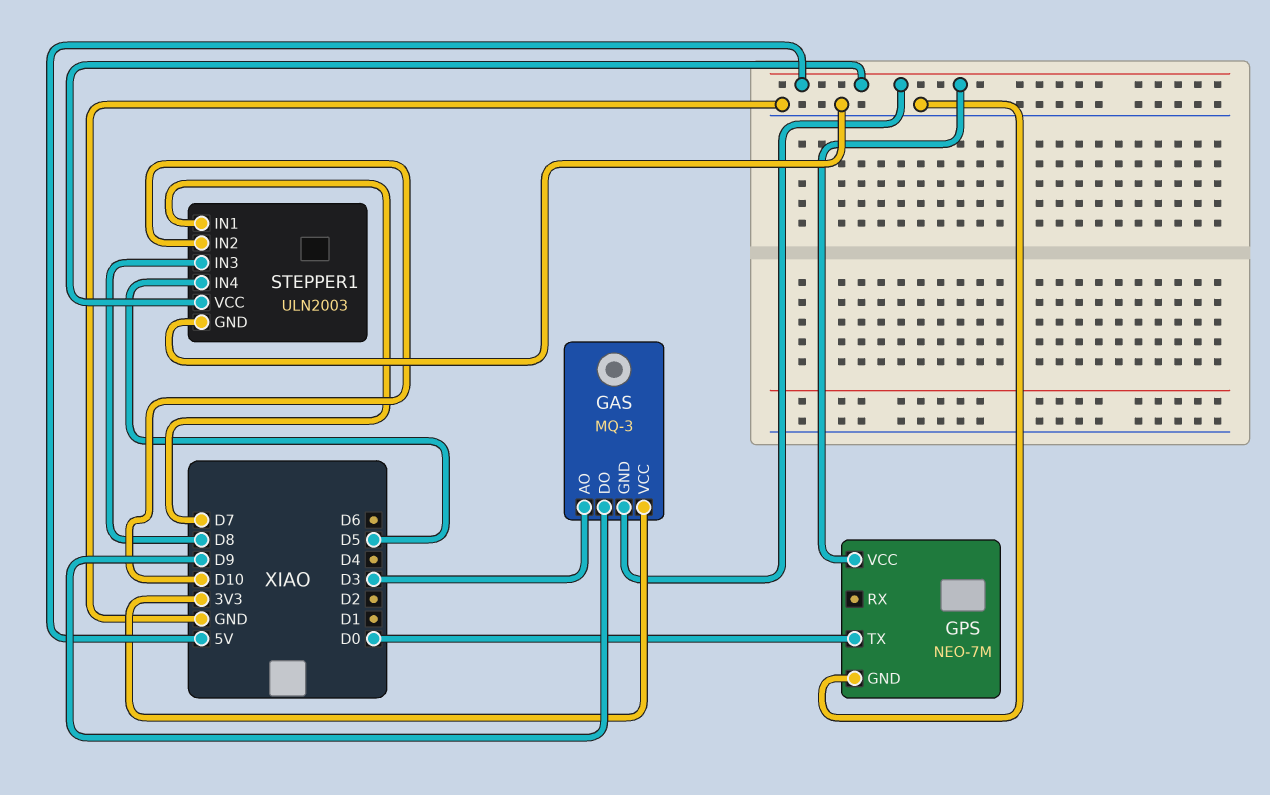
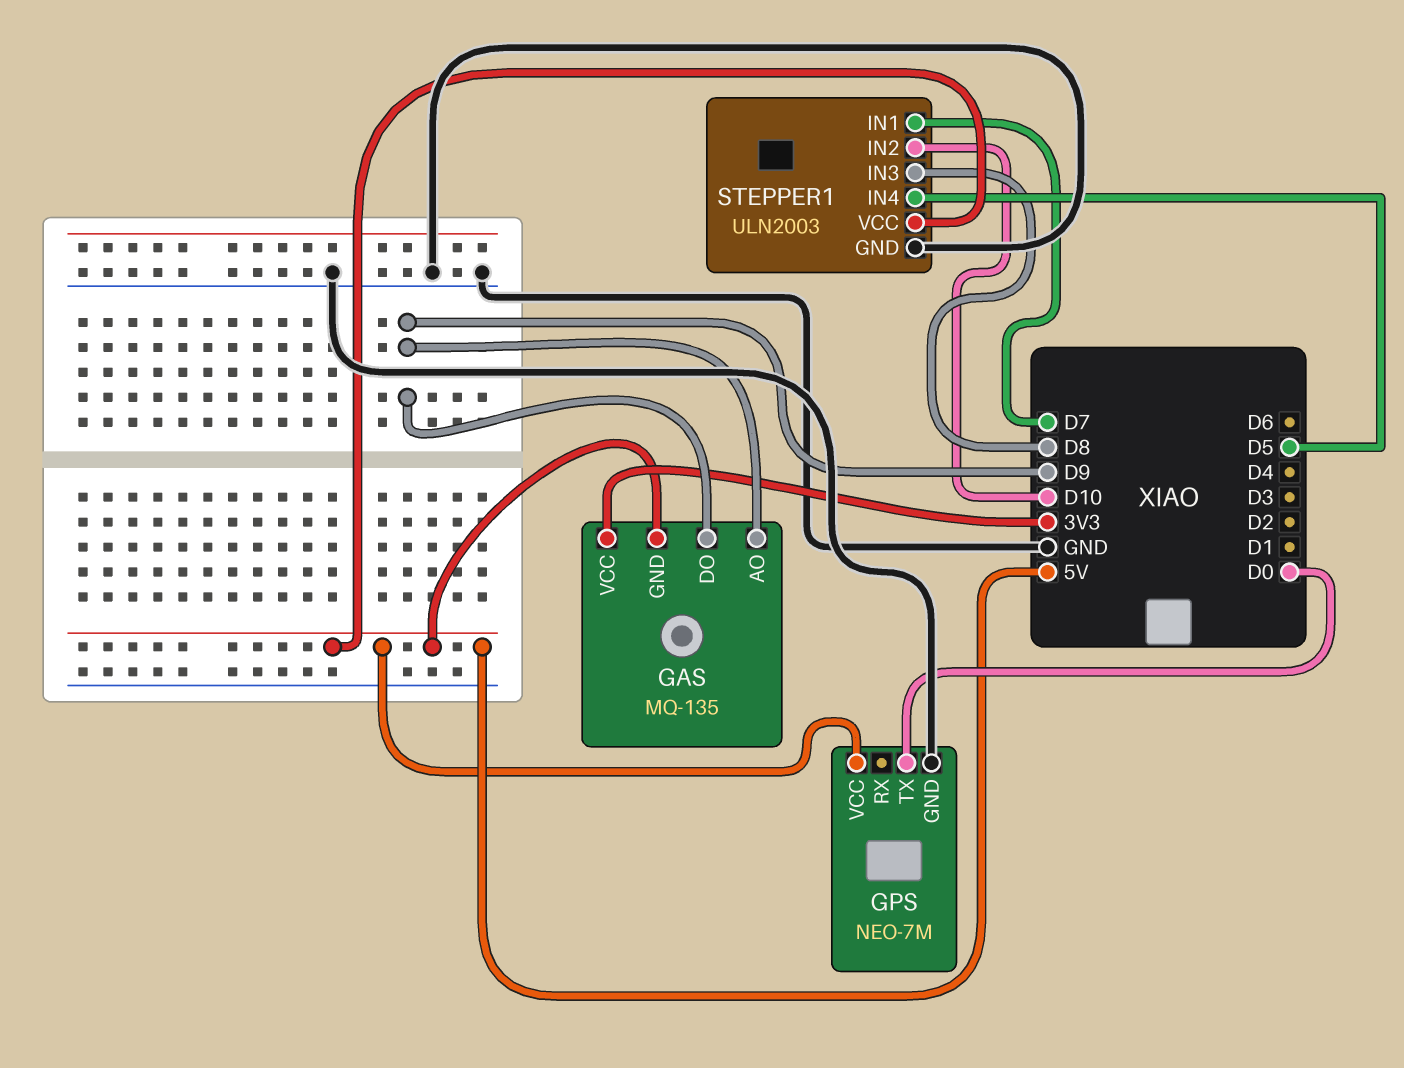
GAS: MQ-3 -> MQ-135
GAS pin AO: D3 -> D9

